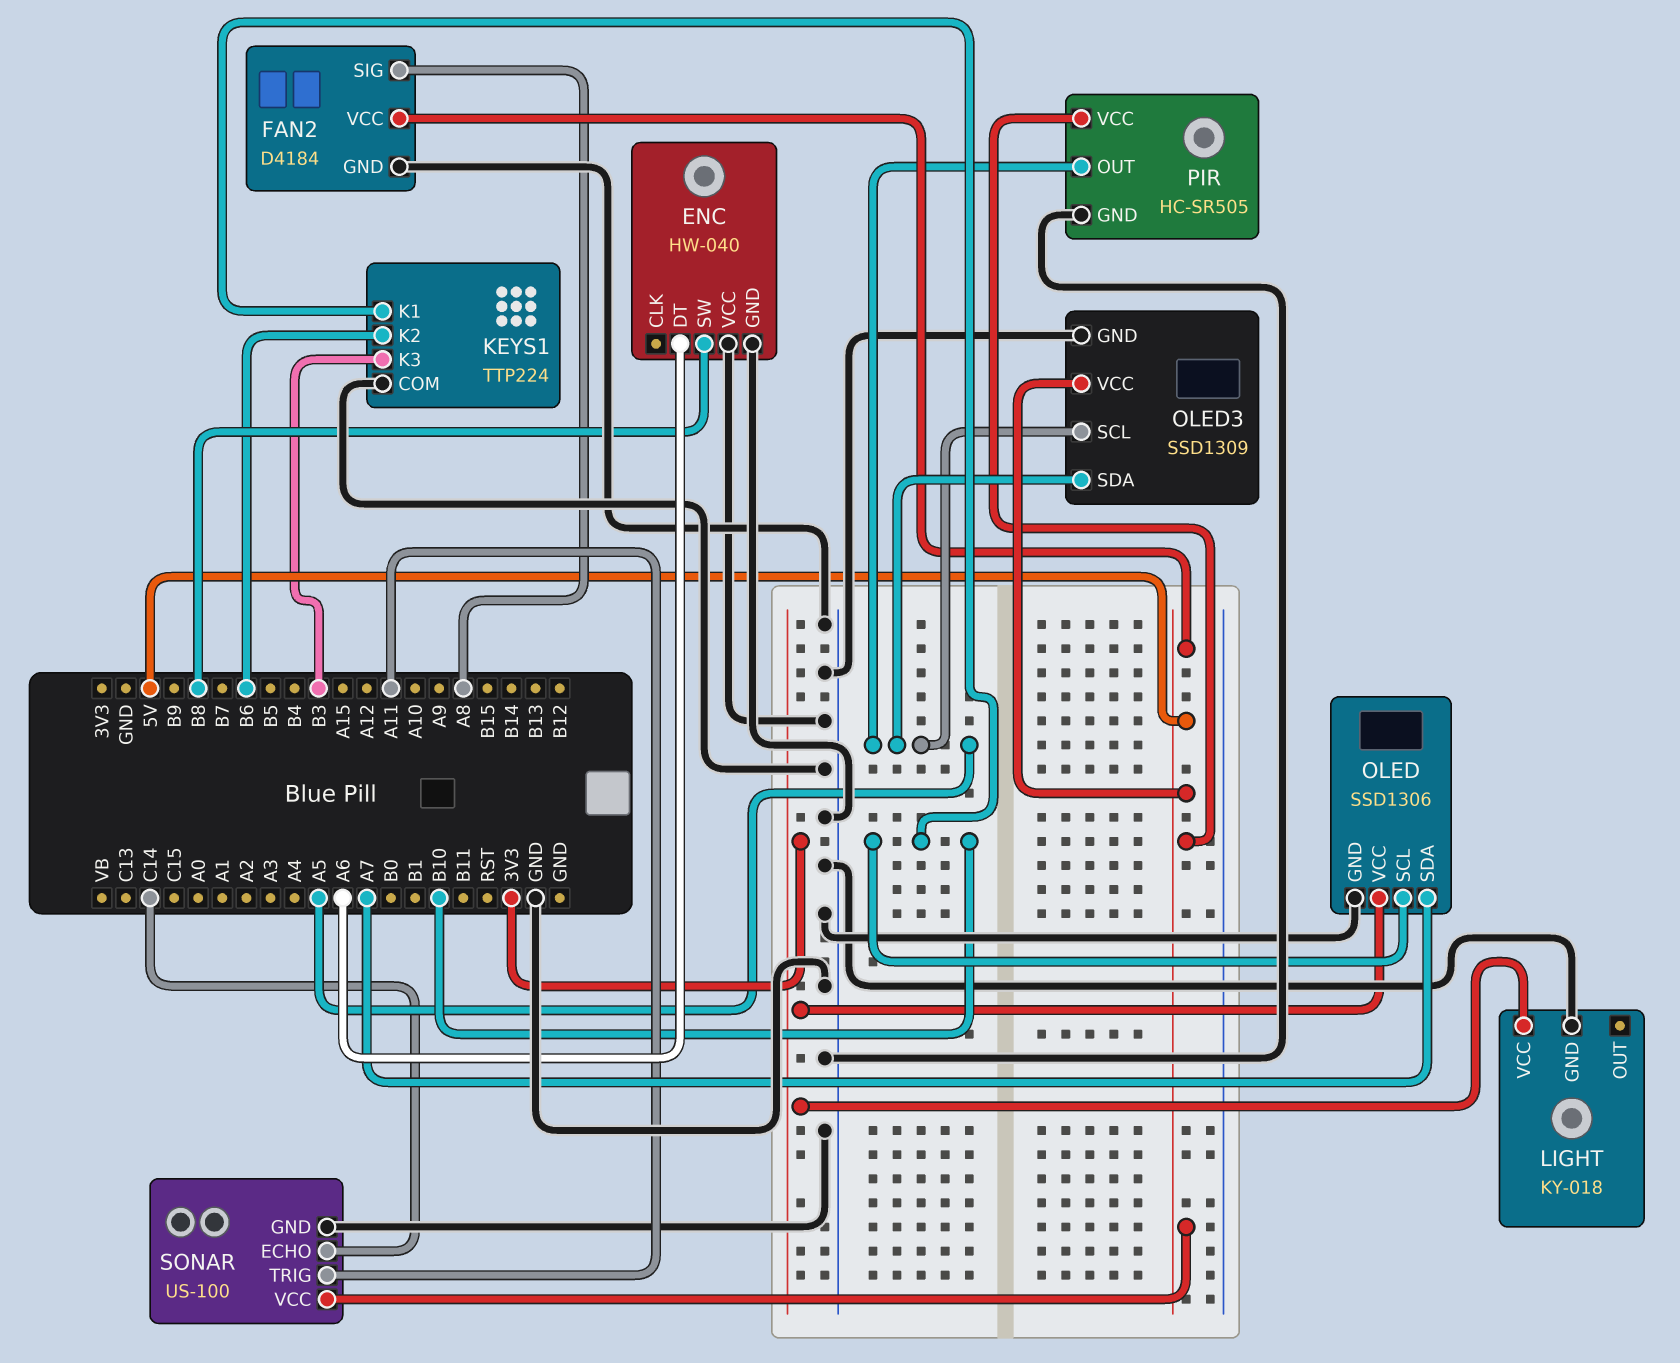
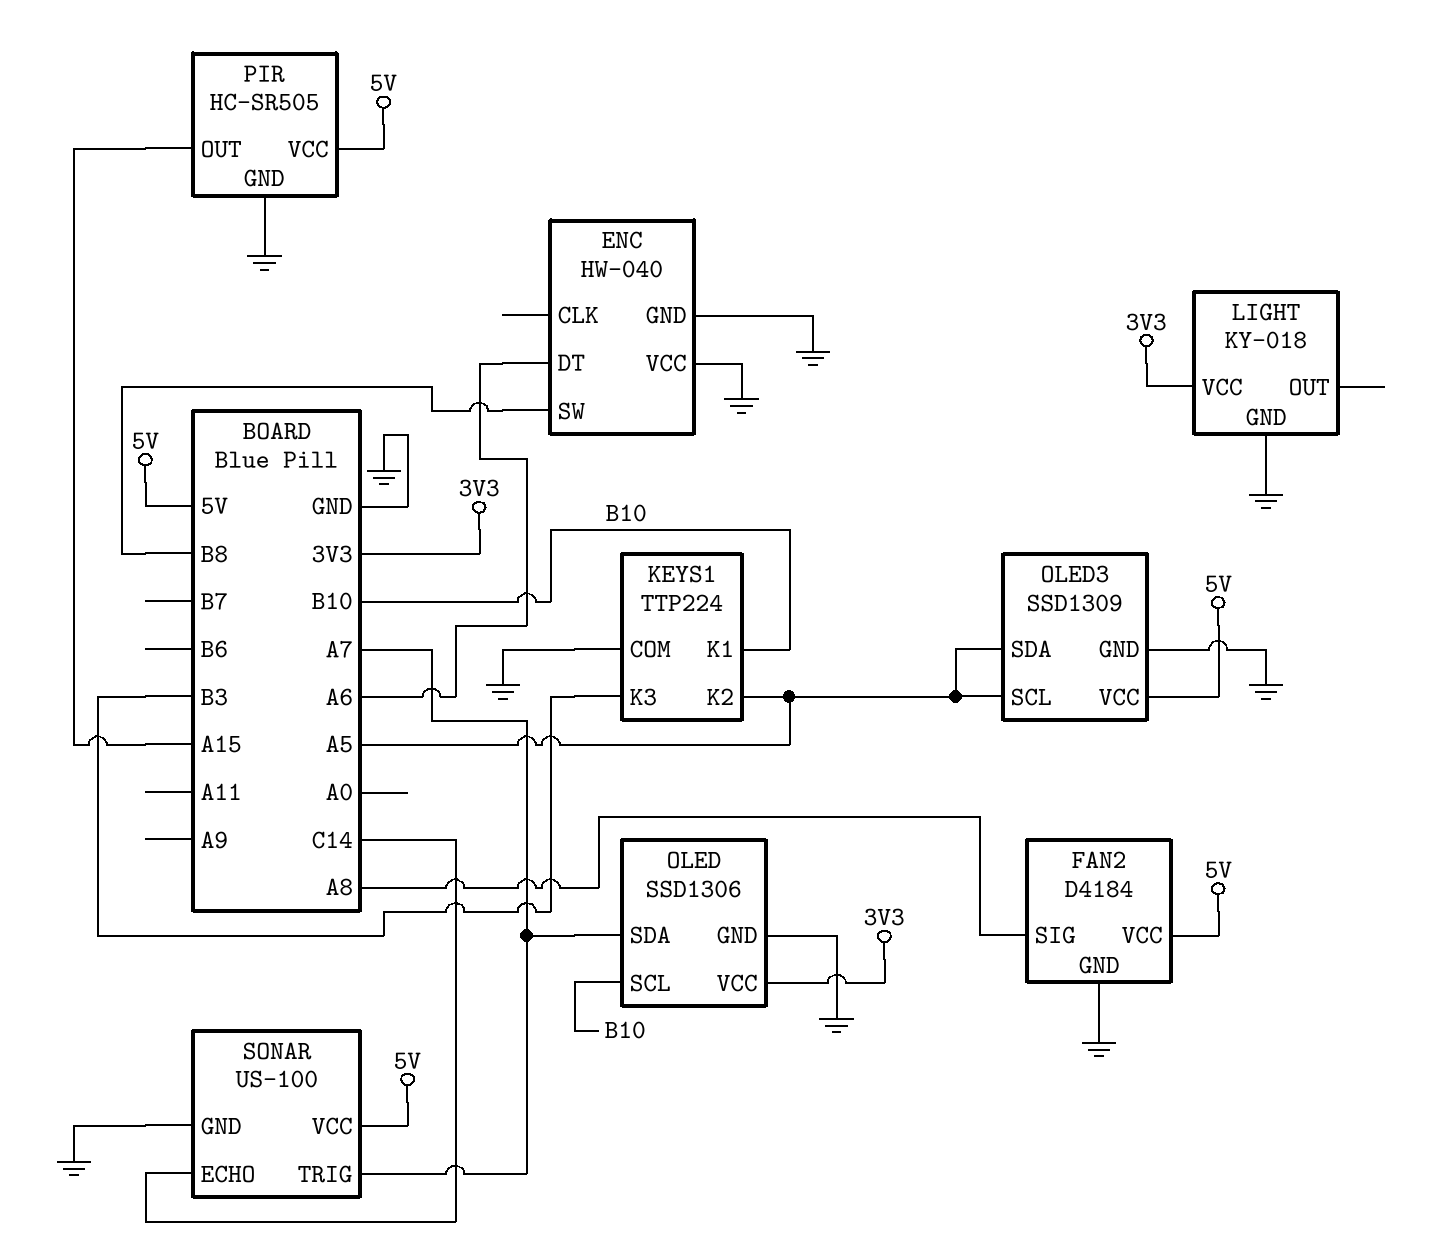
KEYS1 pin K2: B6 -> A5
PIR pin OUT: A5 -> A15
SONAR pin TRIG: A11 -> A7

